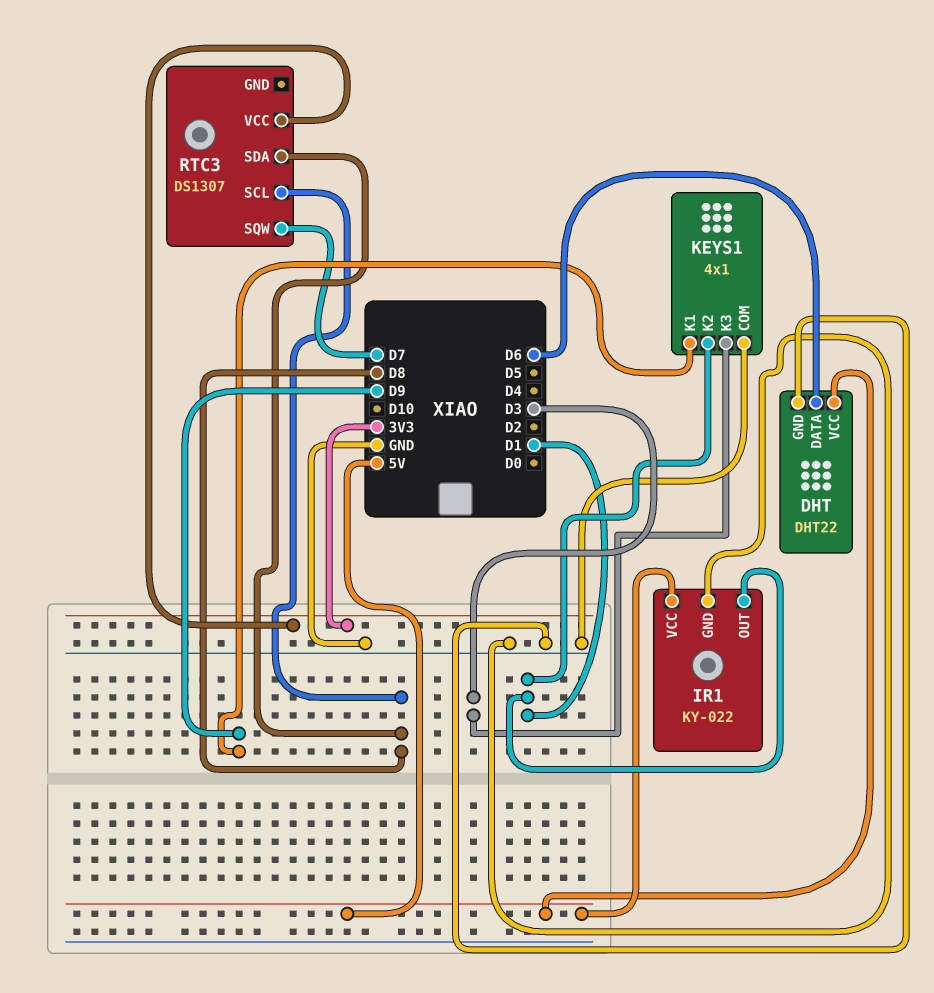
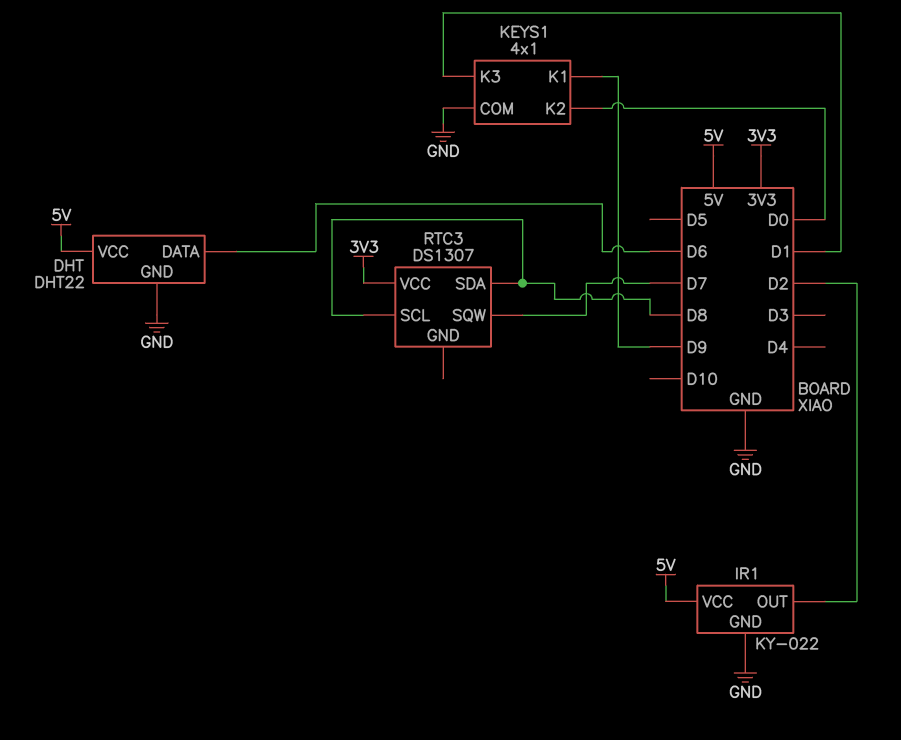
IR1 pin OUT: D1 -> D2
KEYS1 pin K2: D1 -> D0
KEYS1 pin K3: D3 -> D1

